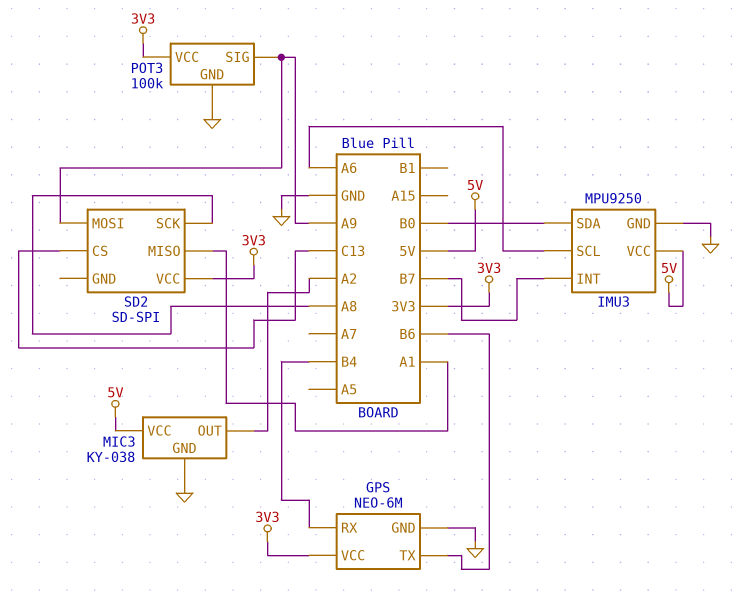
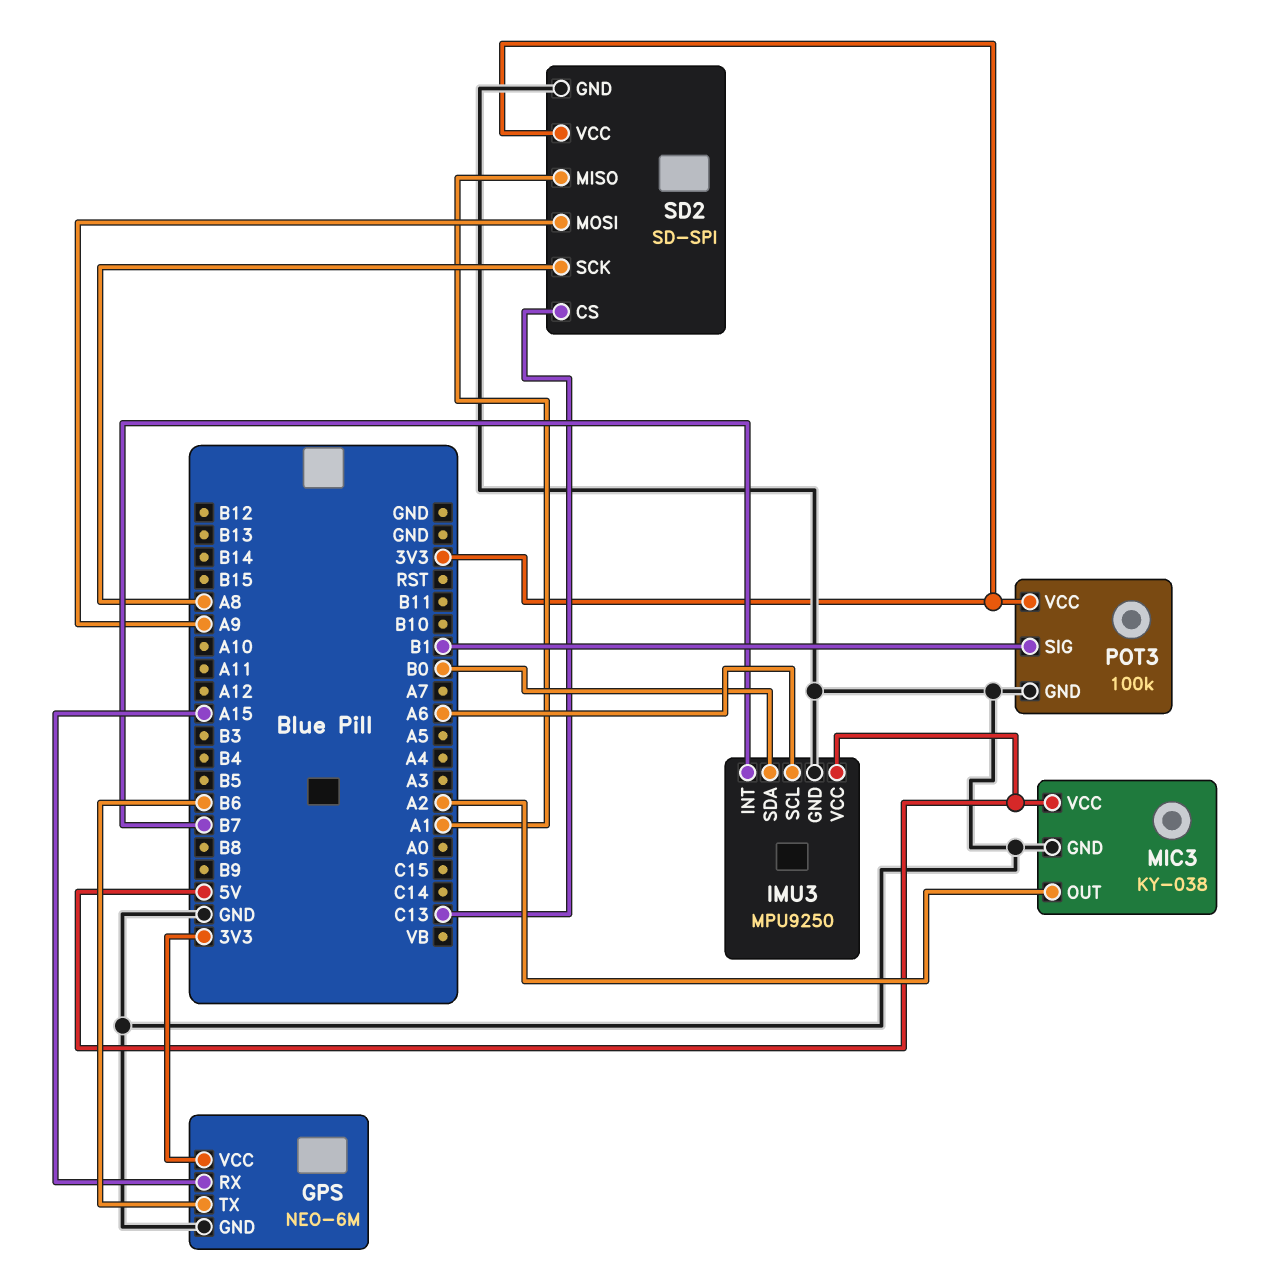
GPS pin RX: B4 -> A15
POT3 pin SIG: A9 -> B1
SD2 pin GND: none -> GND

